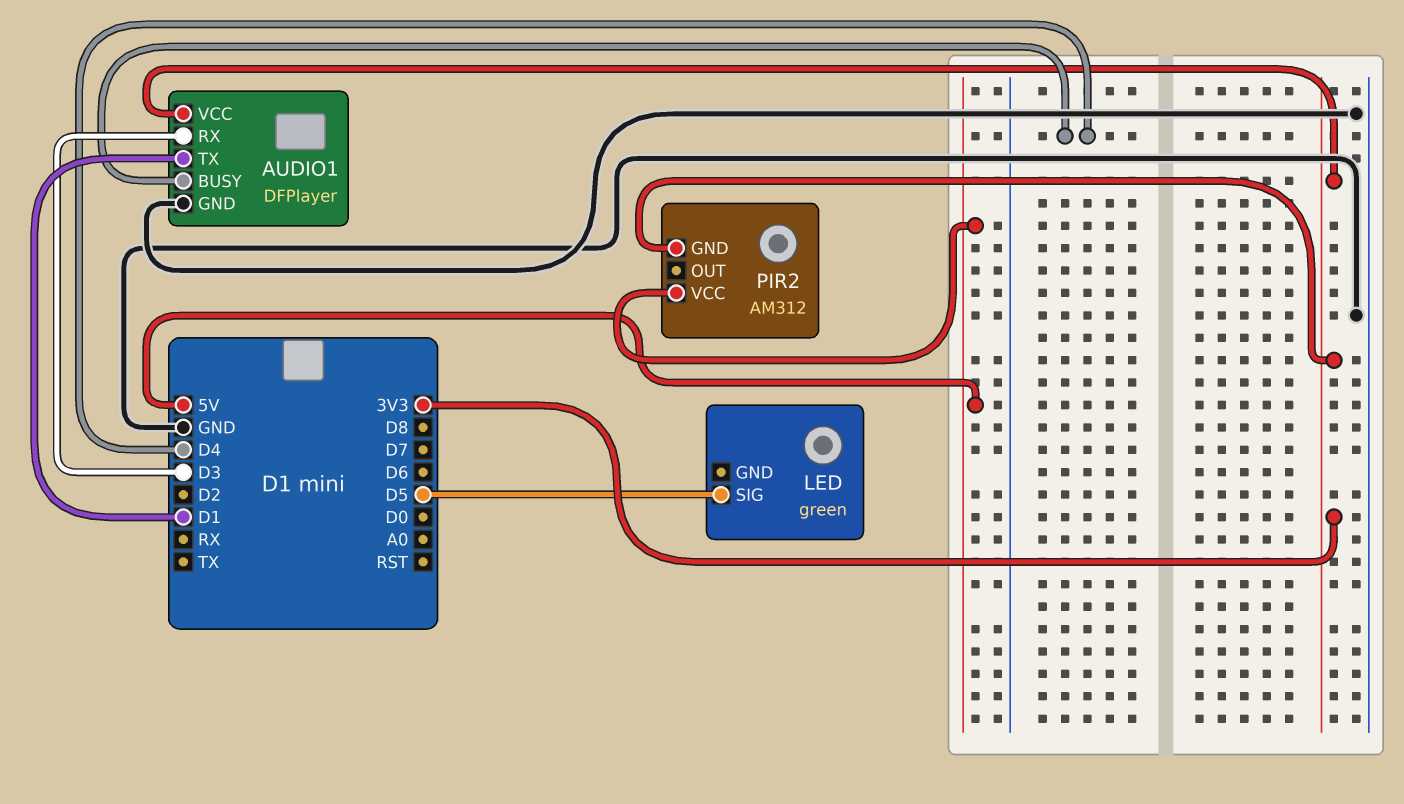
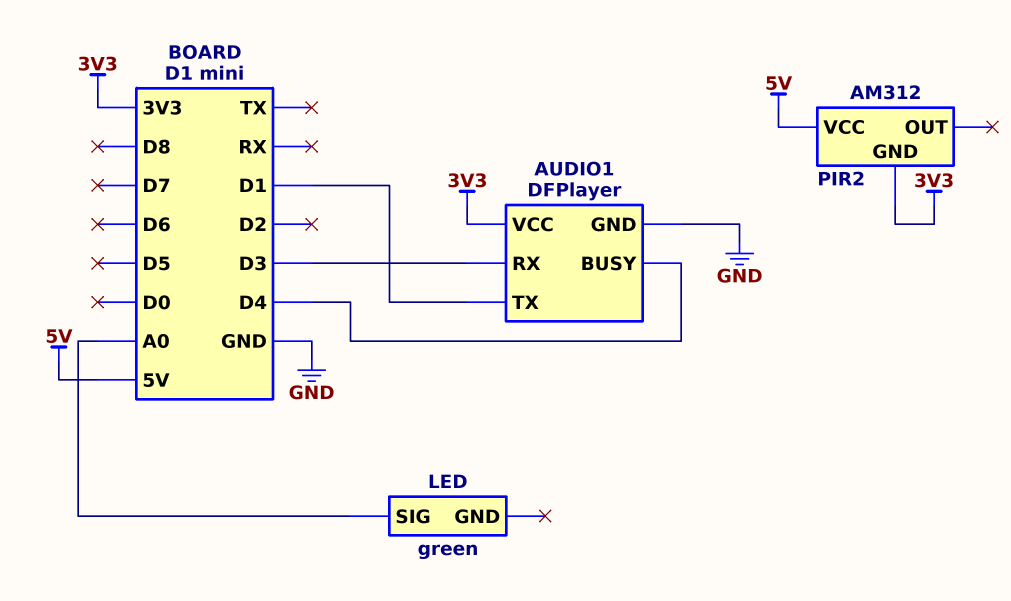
LED pin SIG: D5 -> A0

